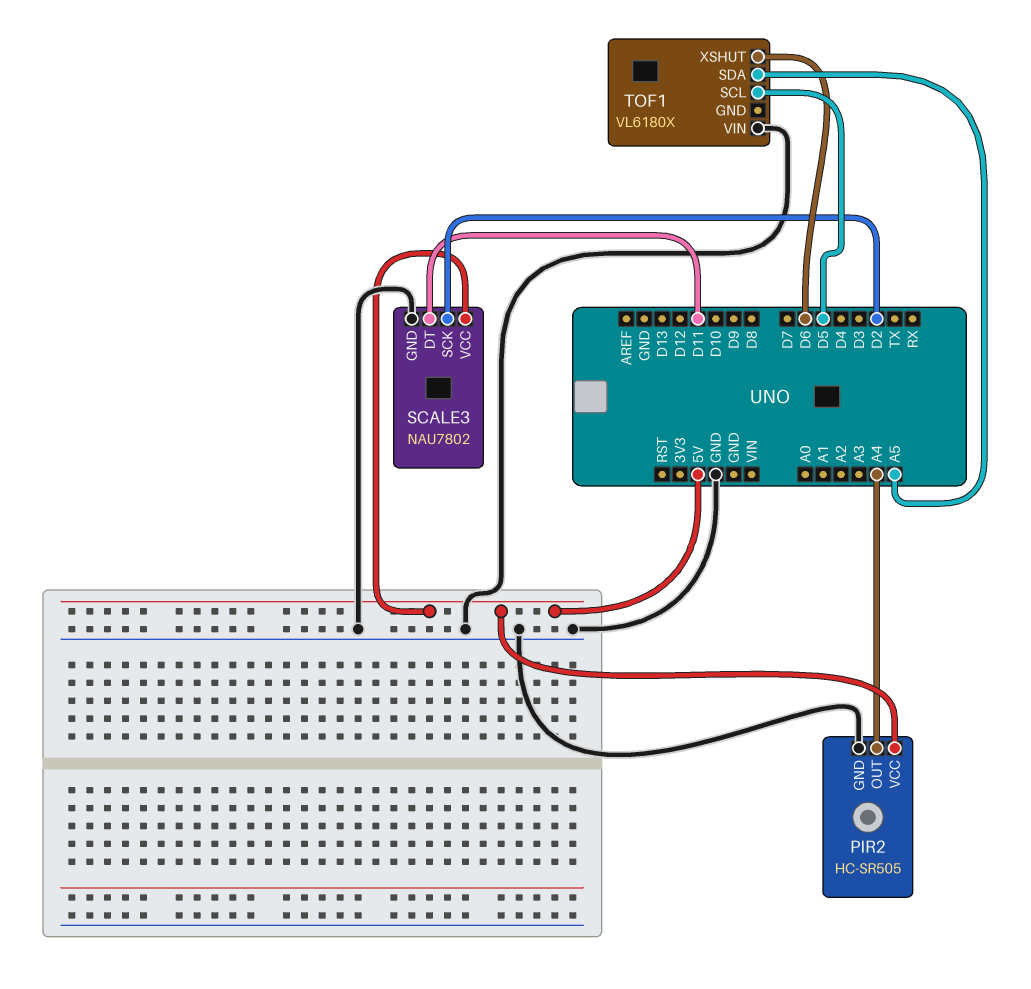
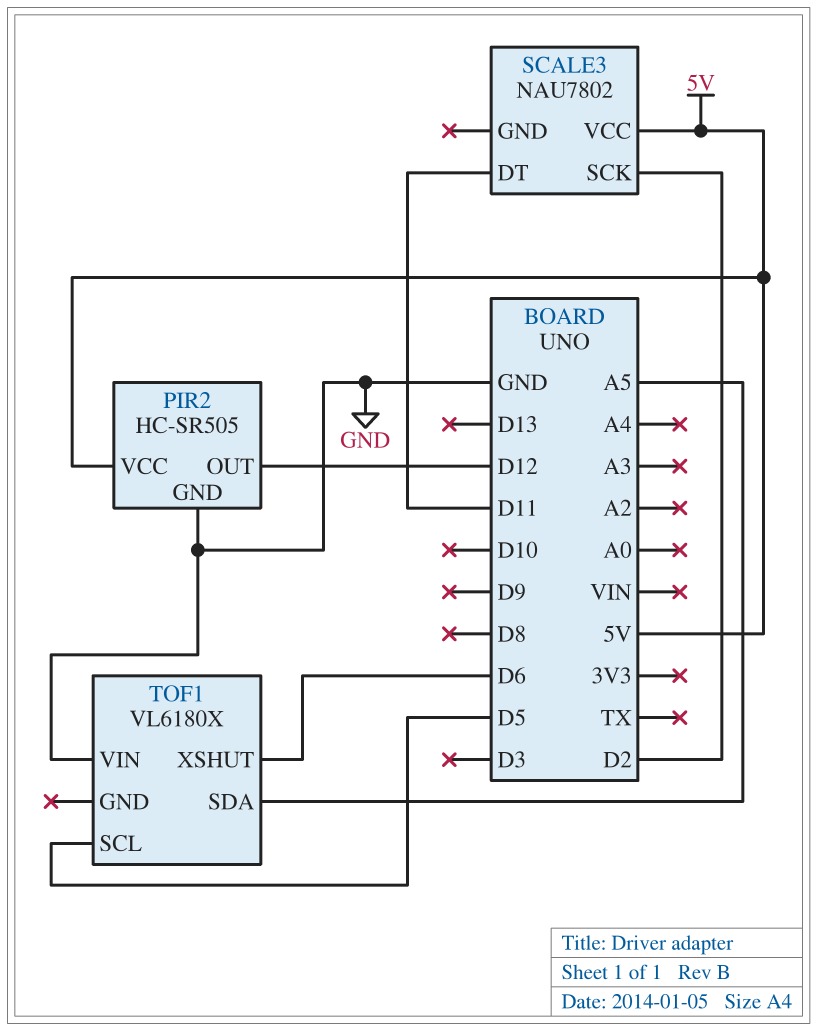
PIR2 pin OUT: A4 -> D12
SCALE3 pin GND: GND -> none

